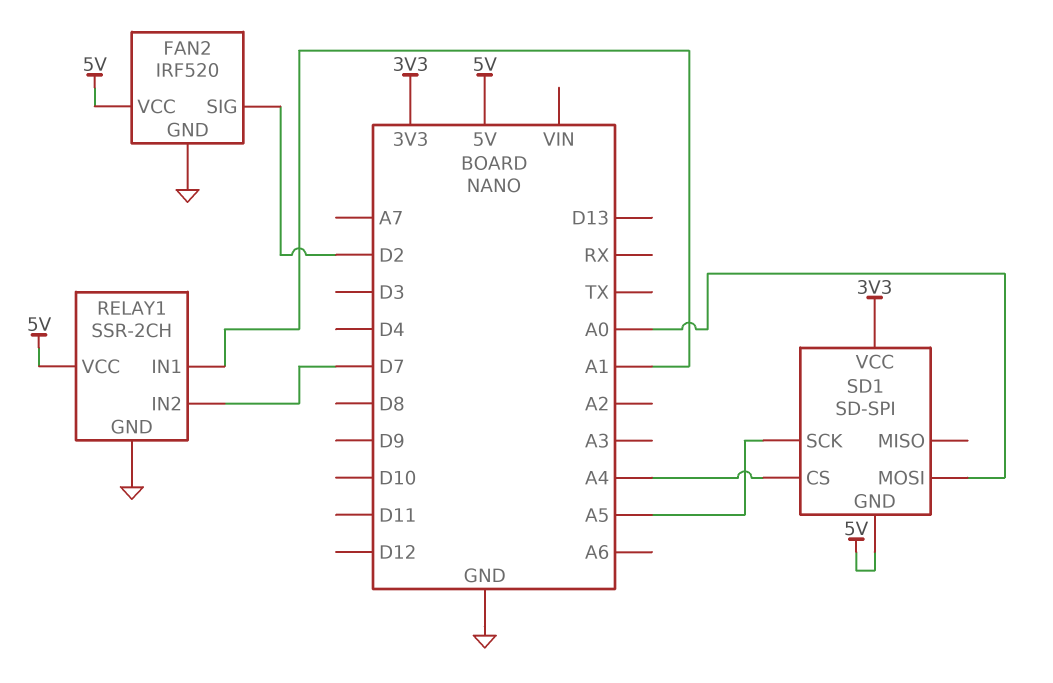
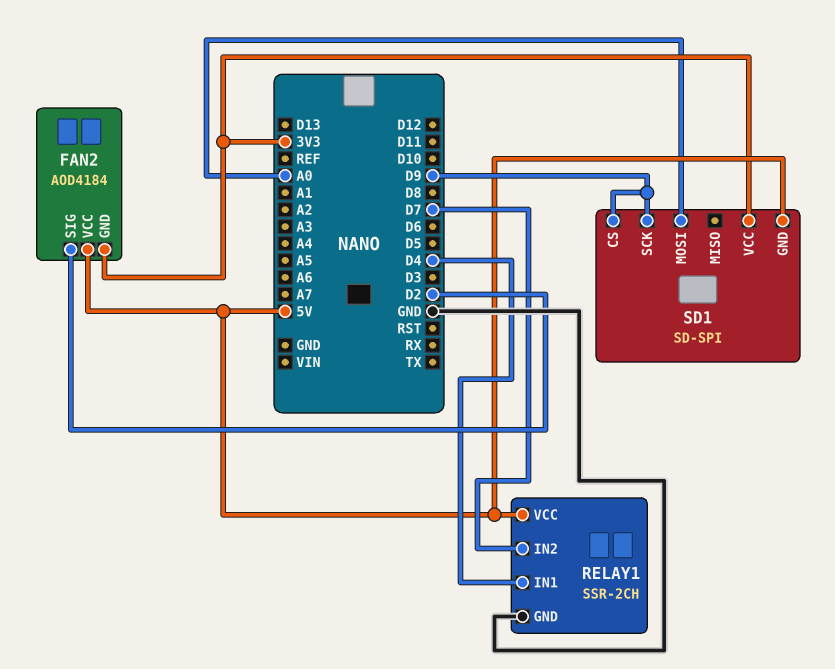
FAN2: IRF520 -> AOD4184
FAN2 pin GND: GND -> 3V3
RELAY1 pin IN1: A1 -> D4
SD1 pin CS: A4 -> D9
SD1 pin SCK: A5 -> D9

